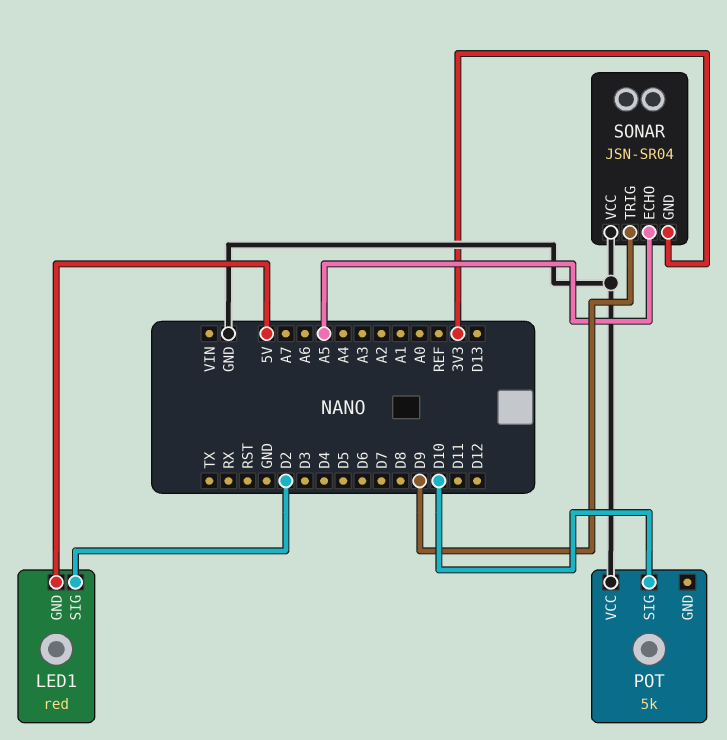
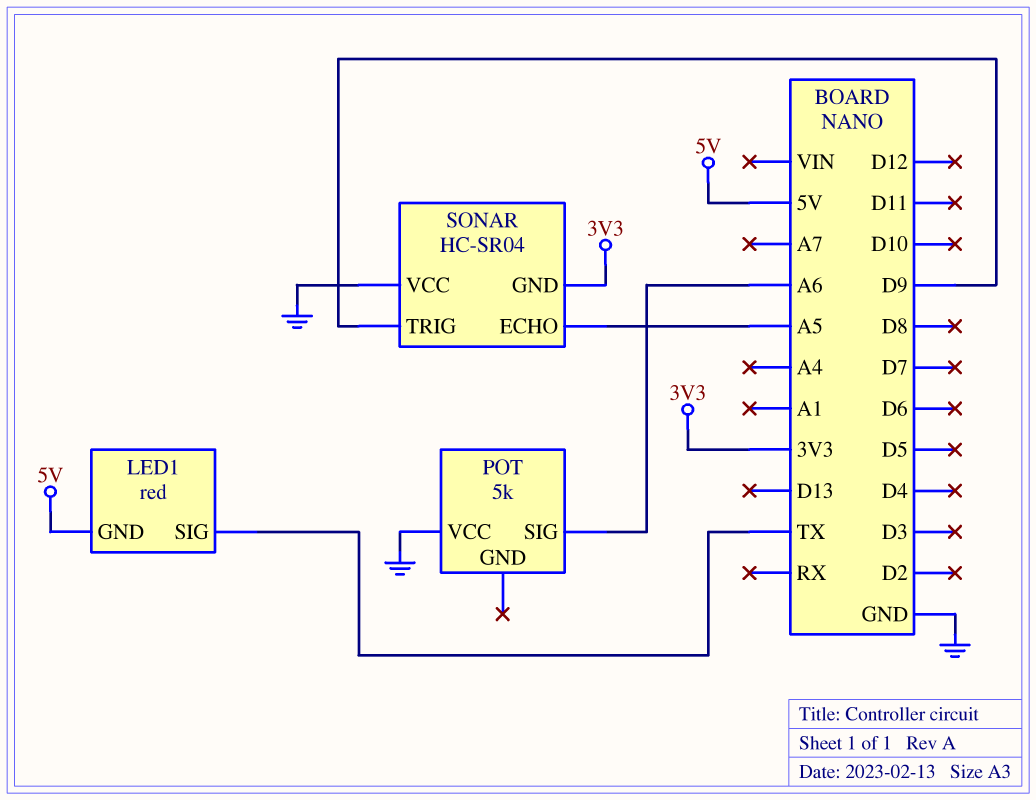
LED1 pin SIG: D2 -> TX
POT pin SIG: D10 -> A6
SONAR: JSN-SR04 -> HC-SR04

